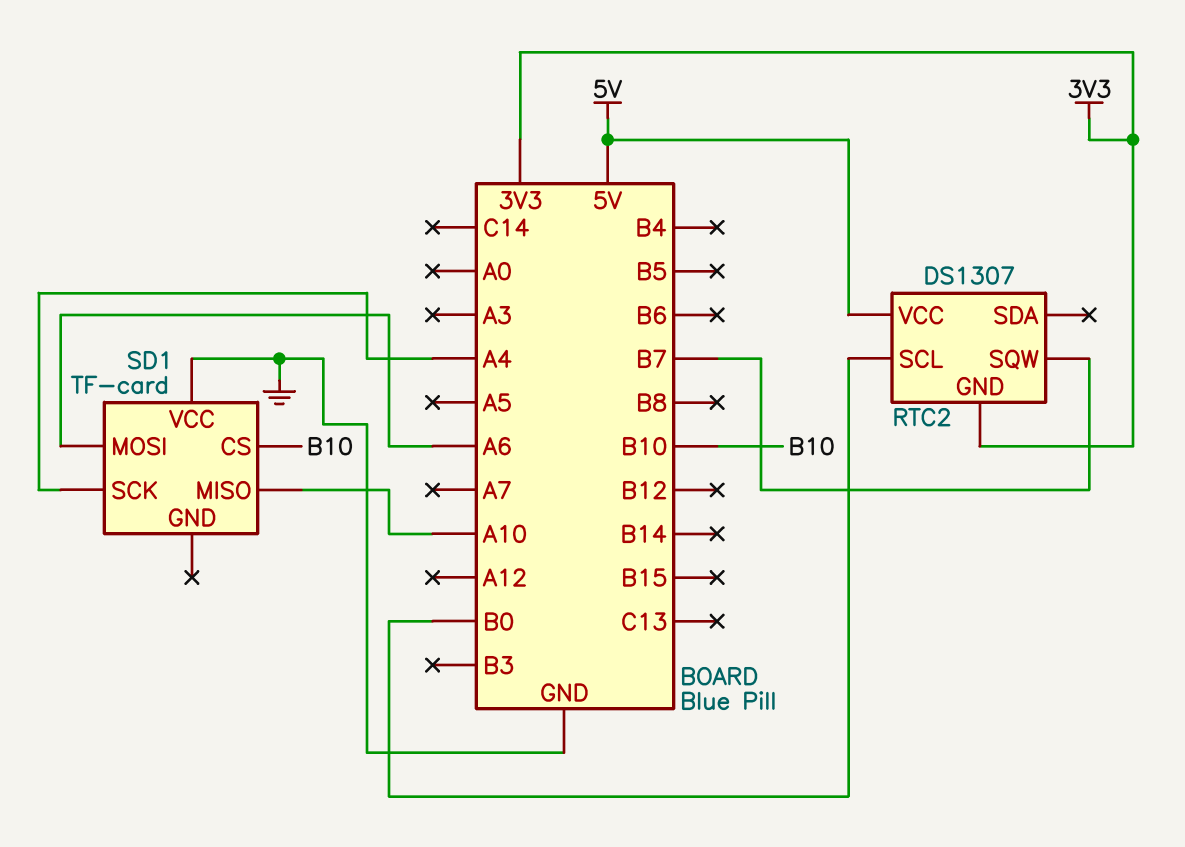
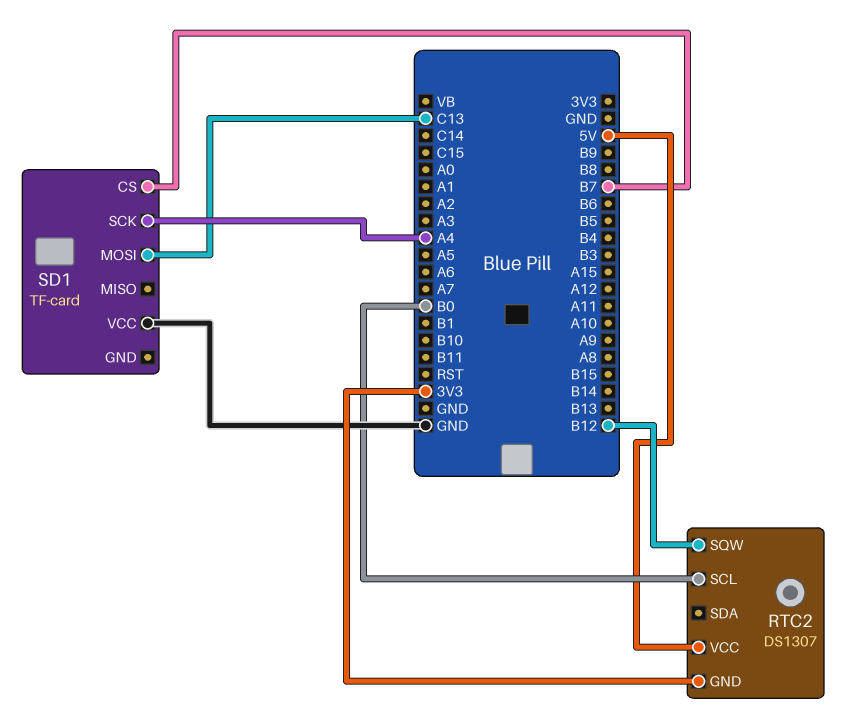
RTC2 pin SQW: B7 -> B12
SD1 pin CS: B10 -> B7
SD1 pin MISO: A10 -> none
SD1 pin MOSI: A6 -> C13

